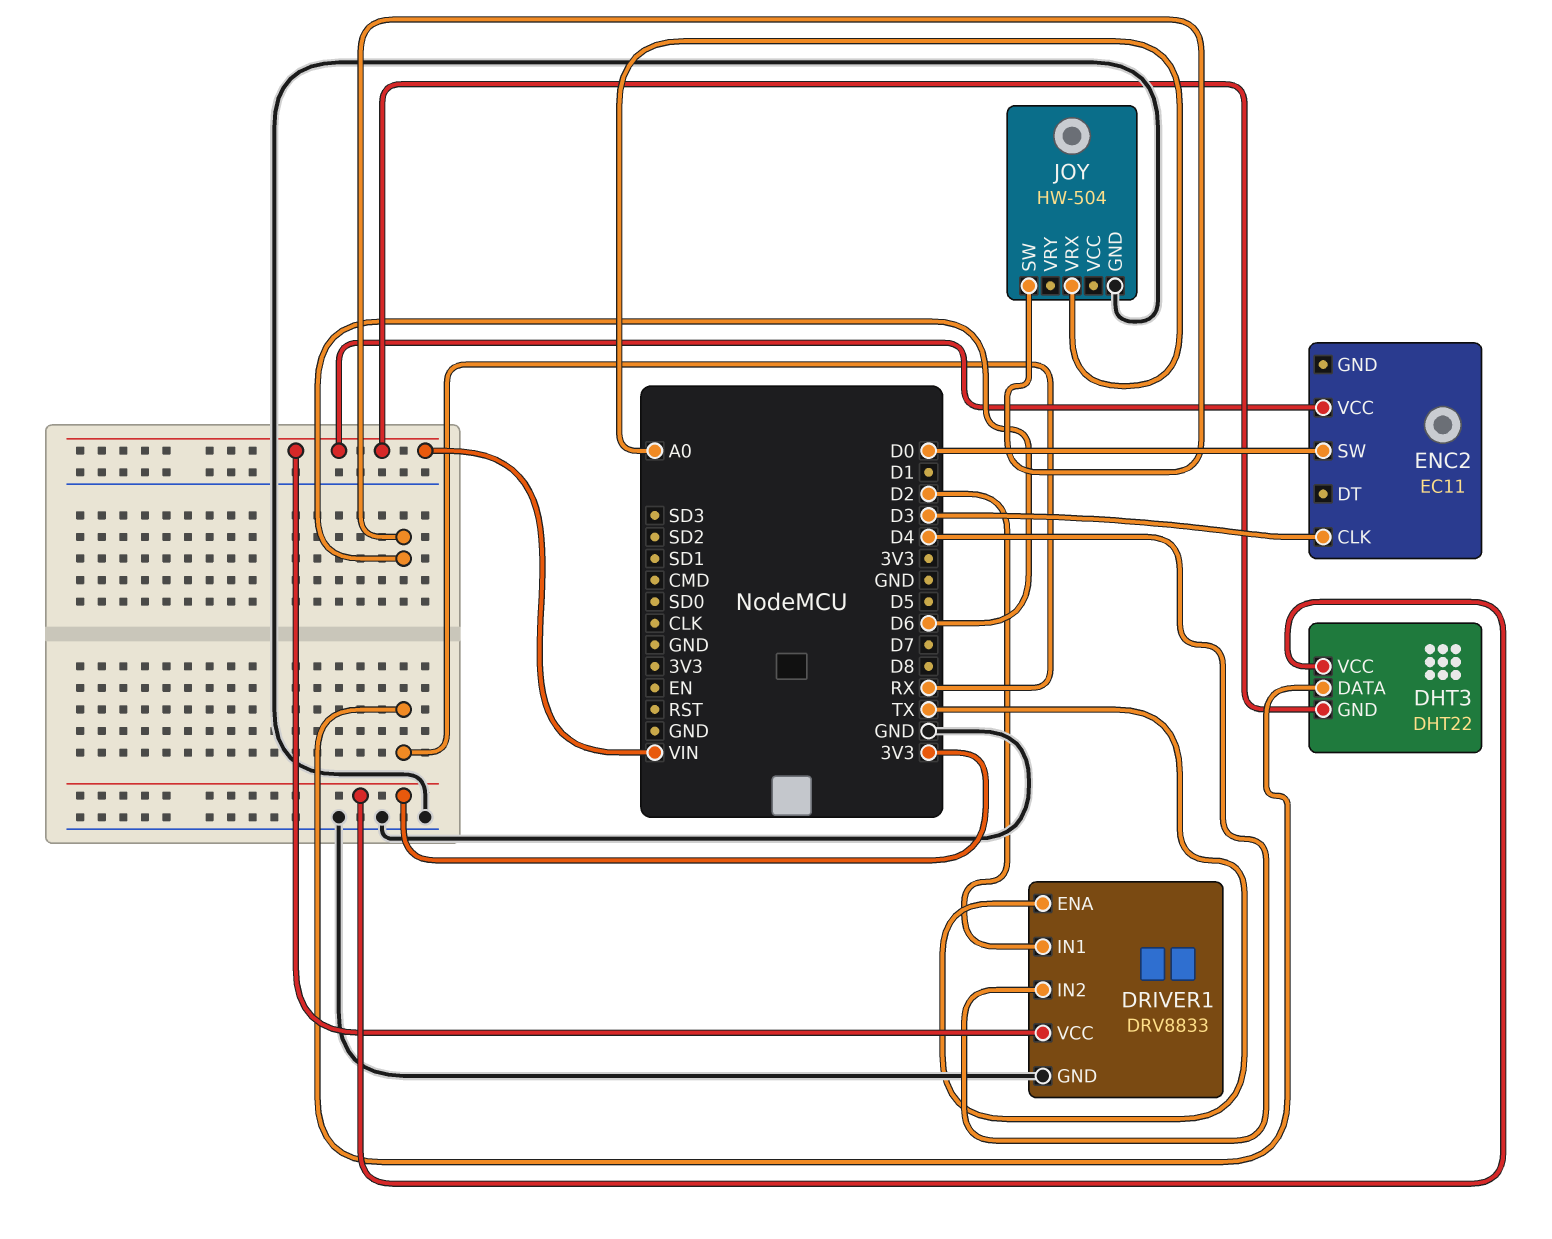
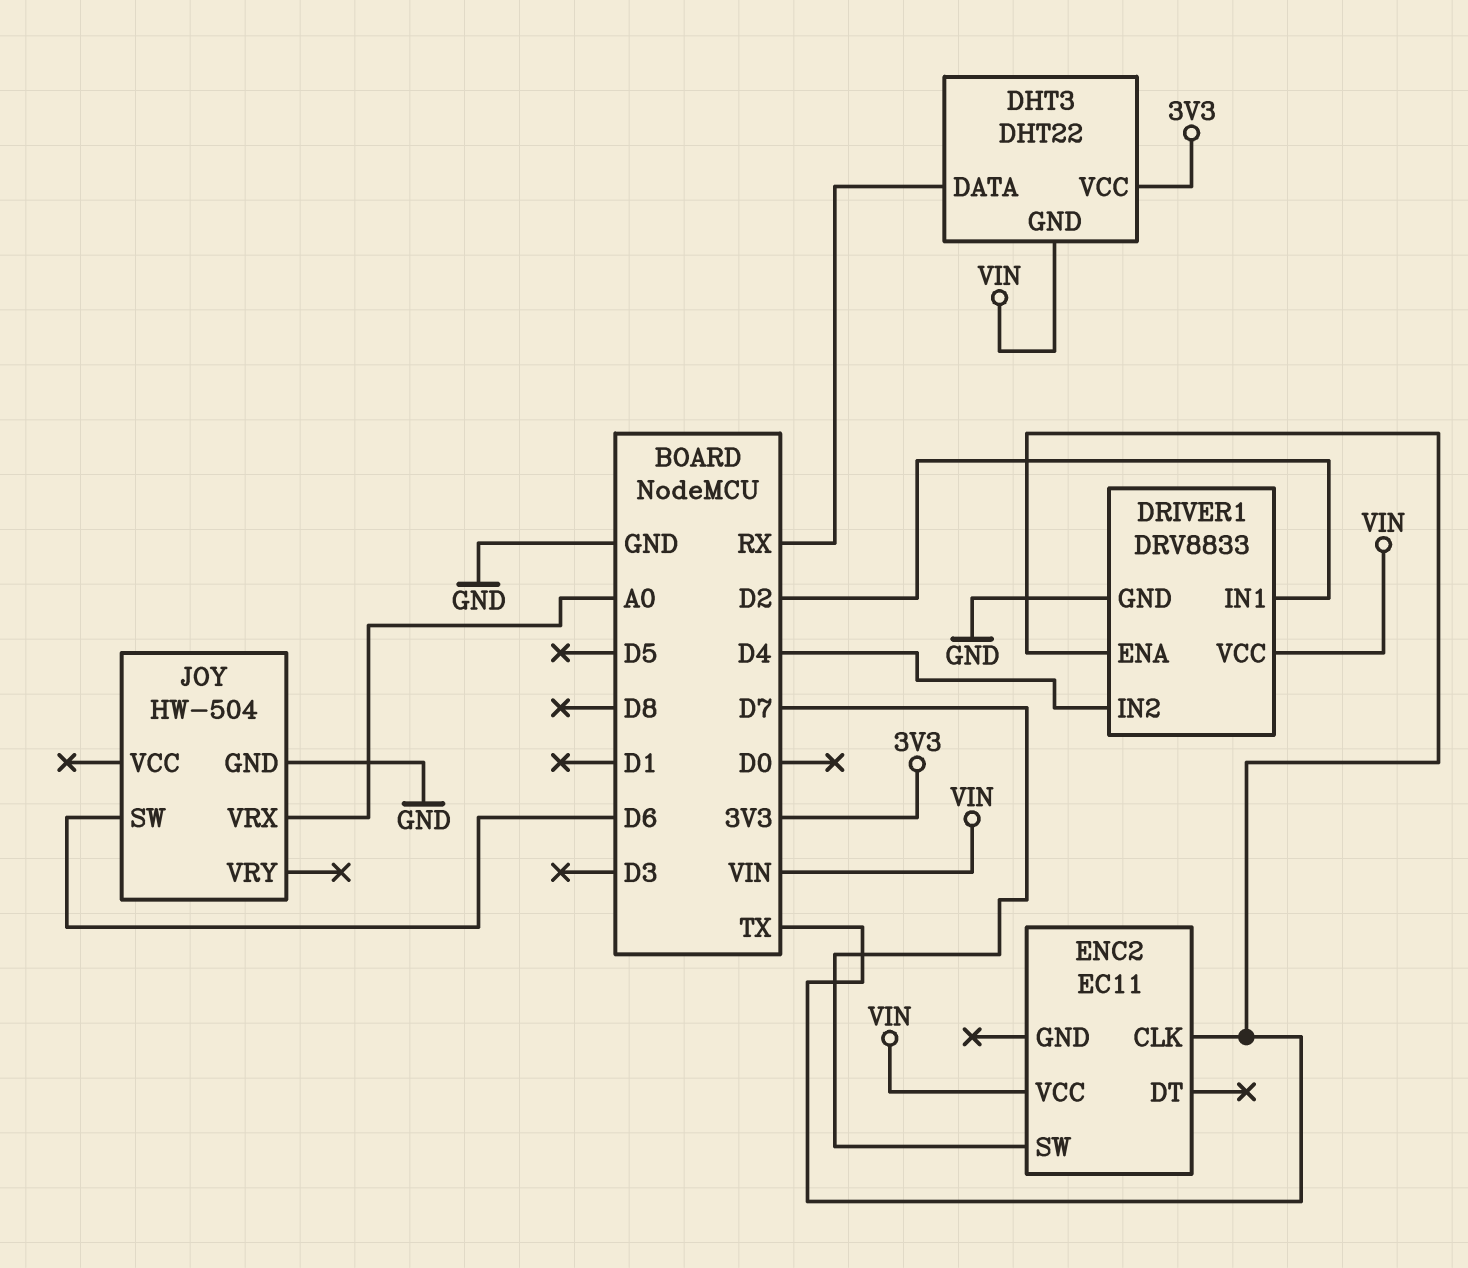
ENC2 pin CLK: D3 -> TX
ENC2 pin SW: D0 -> D7

